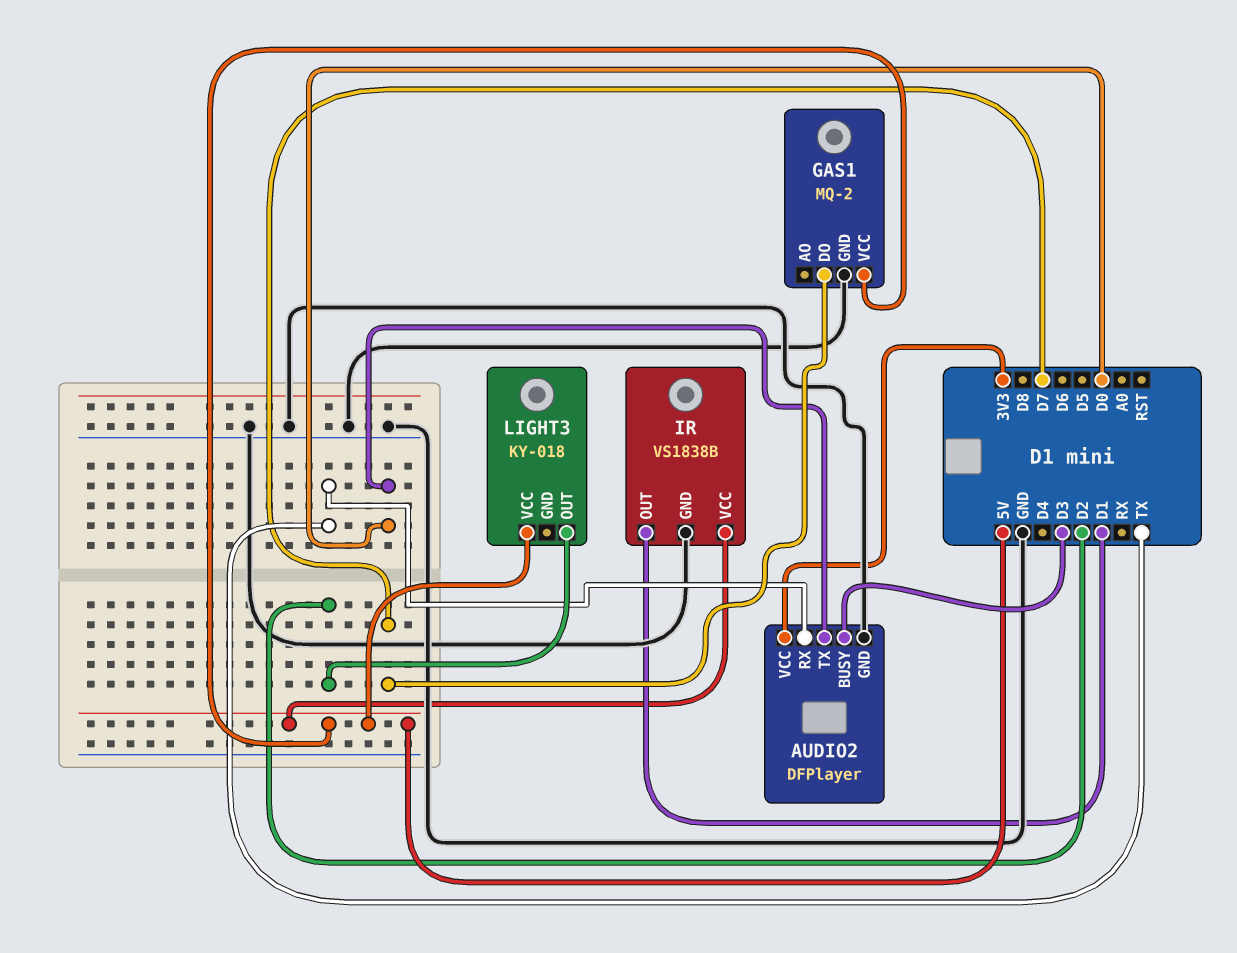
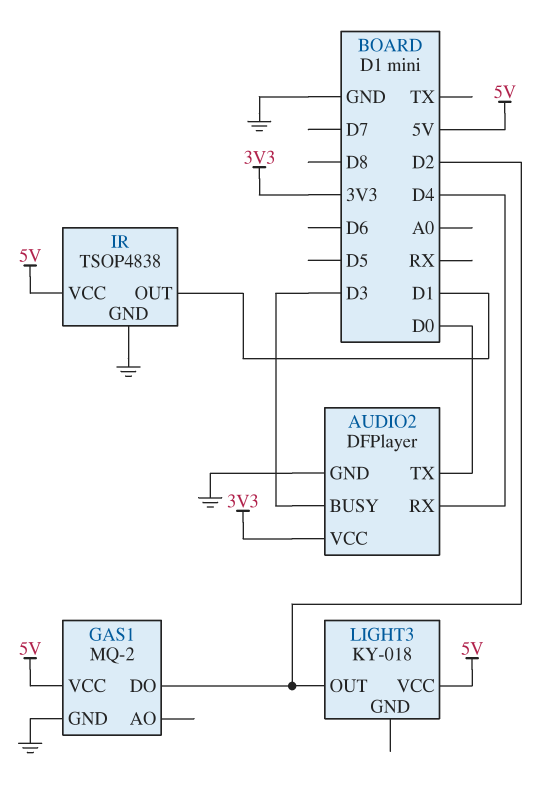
AUDIO2 pin RX: TX -> D4
GAS1 pin DO: D7 -> D2
IR: VS1838B -> TSOP4838

